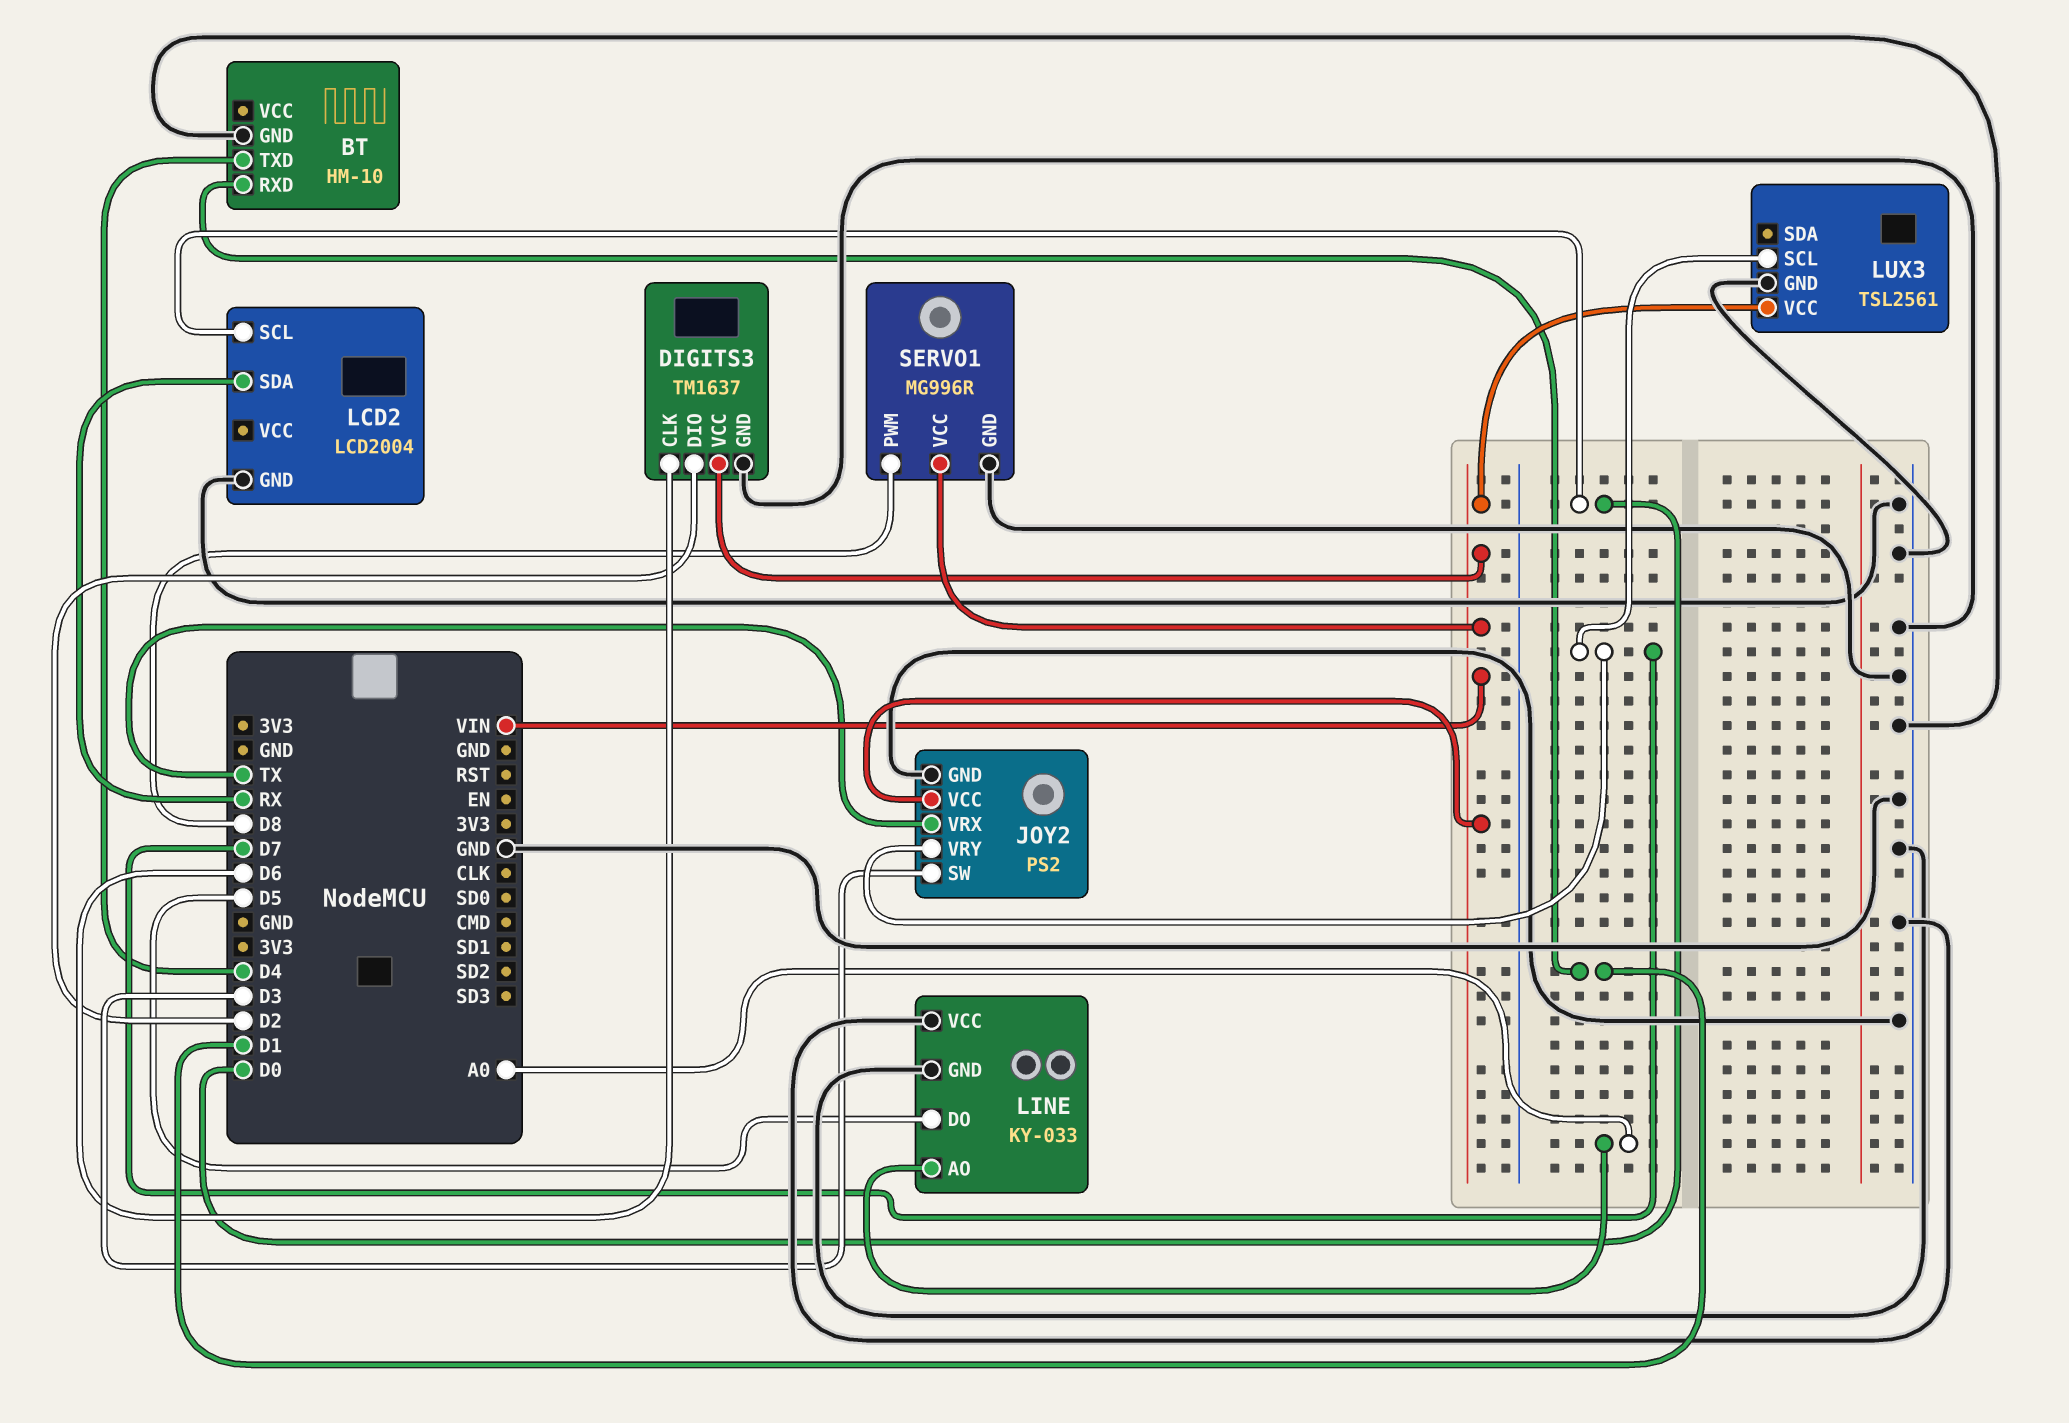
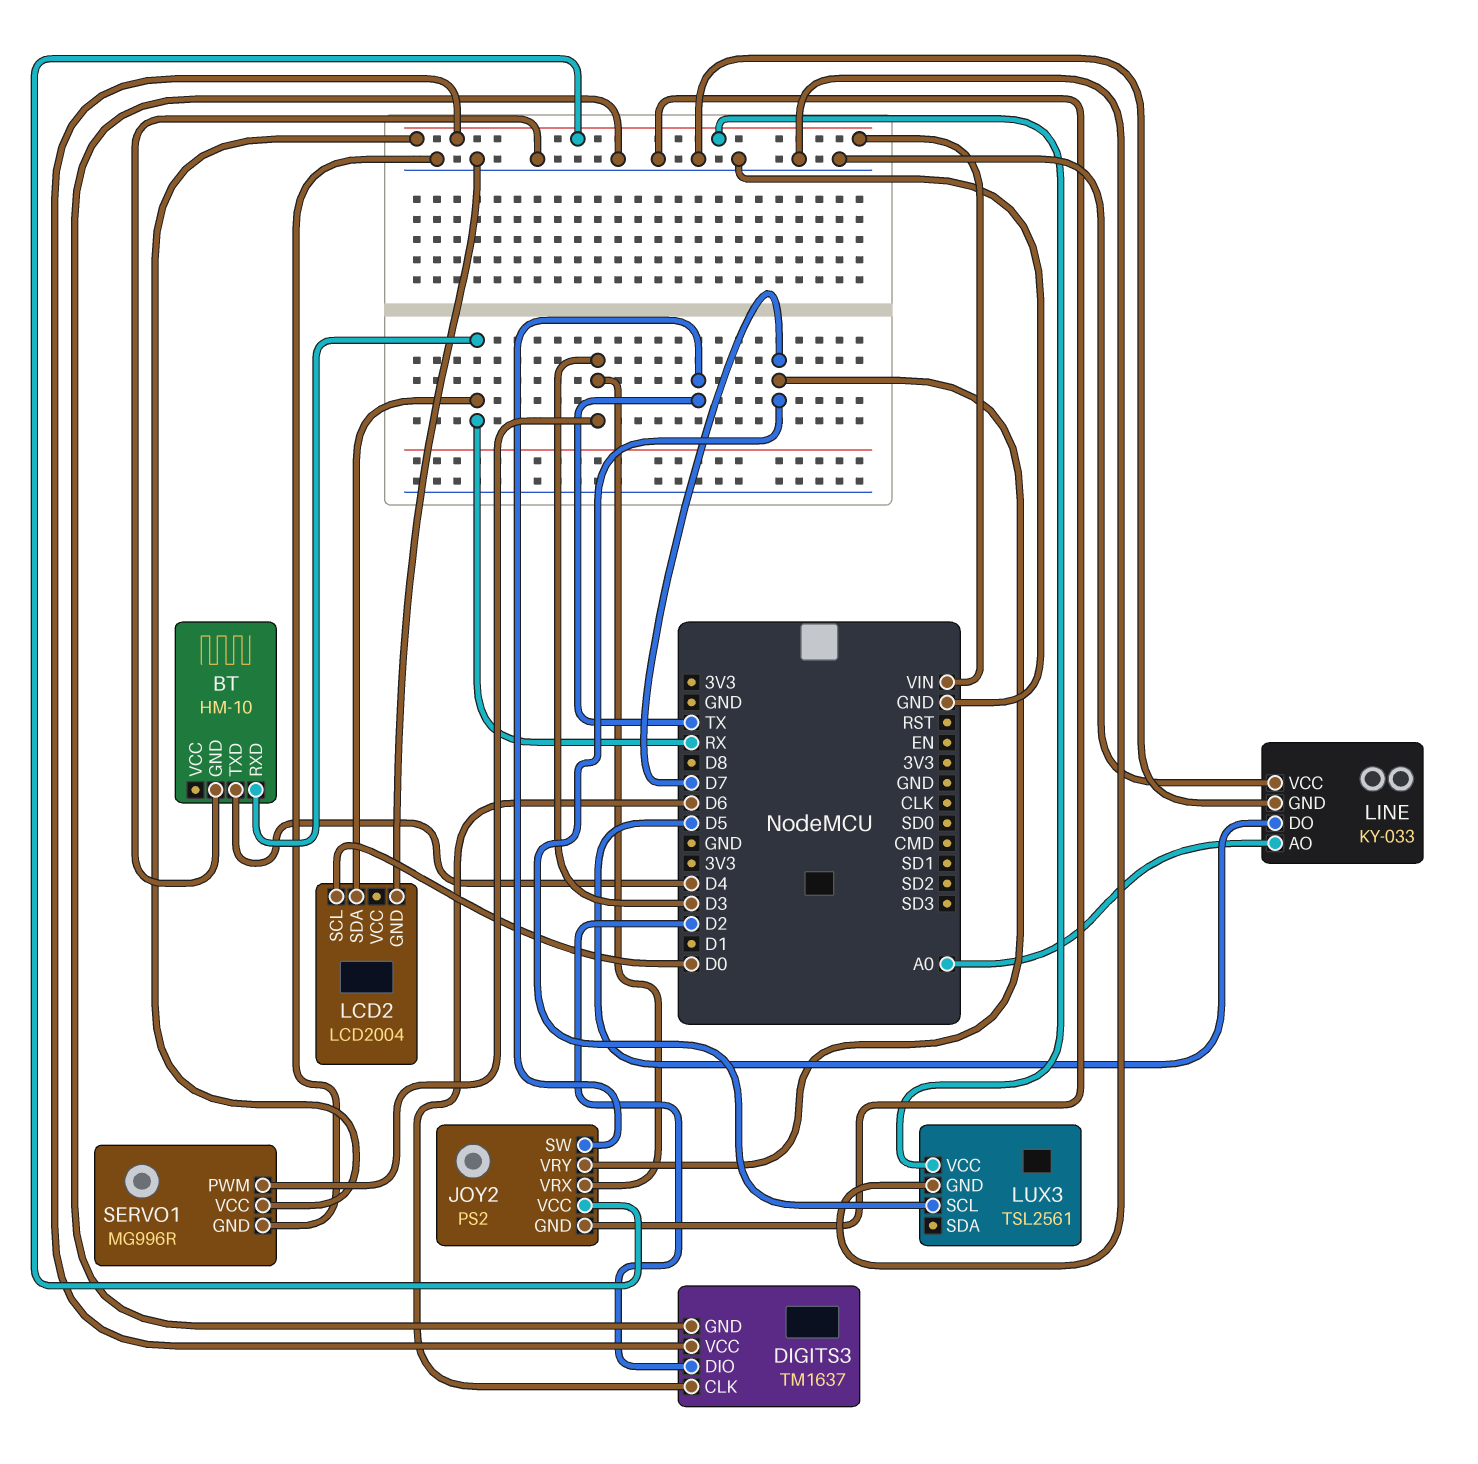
BT pin RXD: D1 -> RX
JOY2 pin SW: D3 -> TX
JOY2 pin VRX: TX -> D3
SERVO1 pin PWM: D8 -> D3

